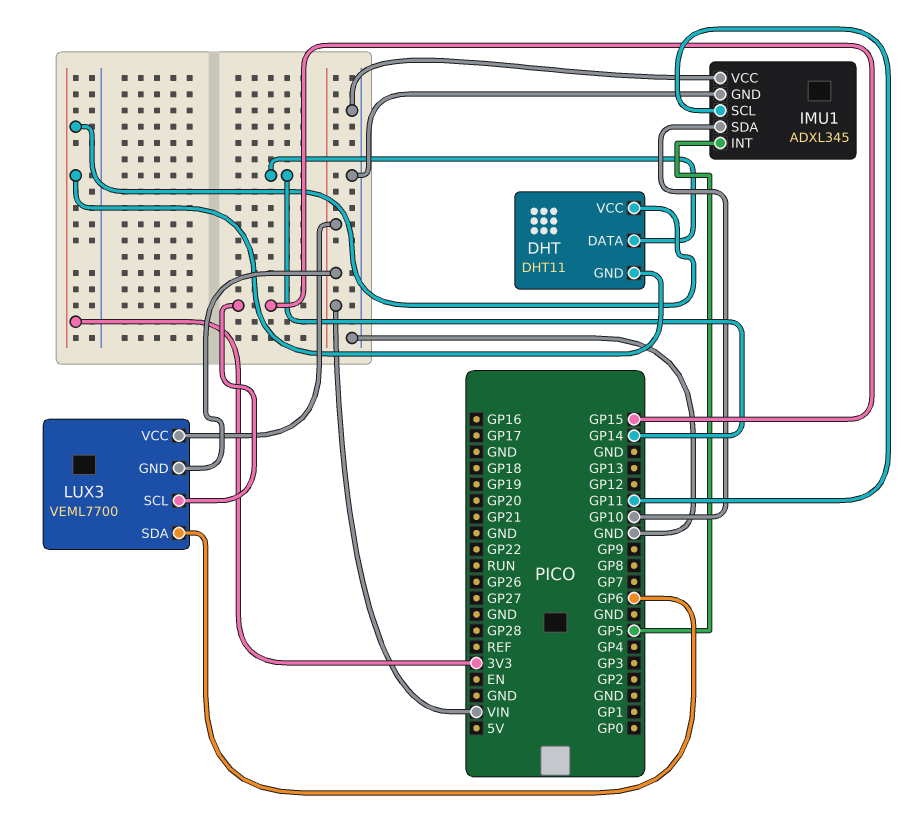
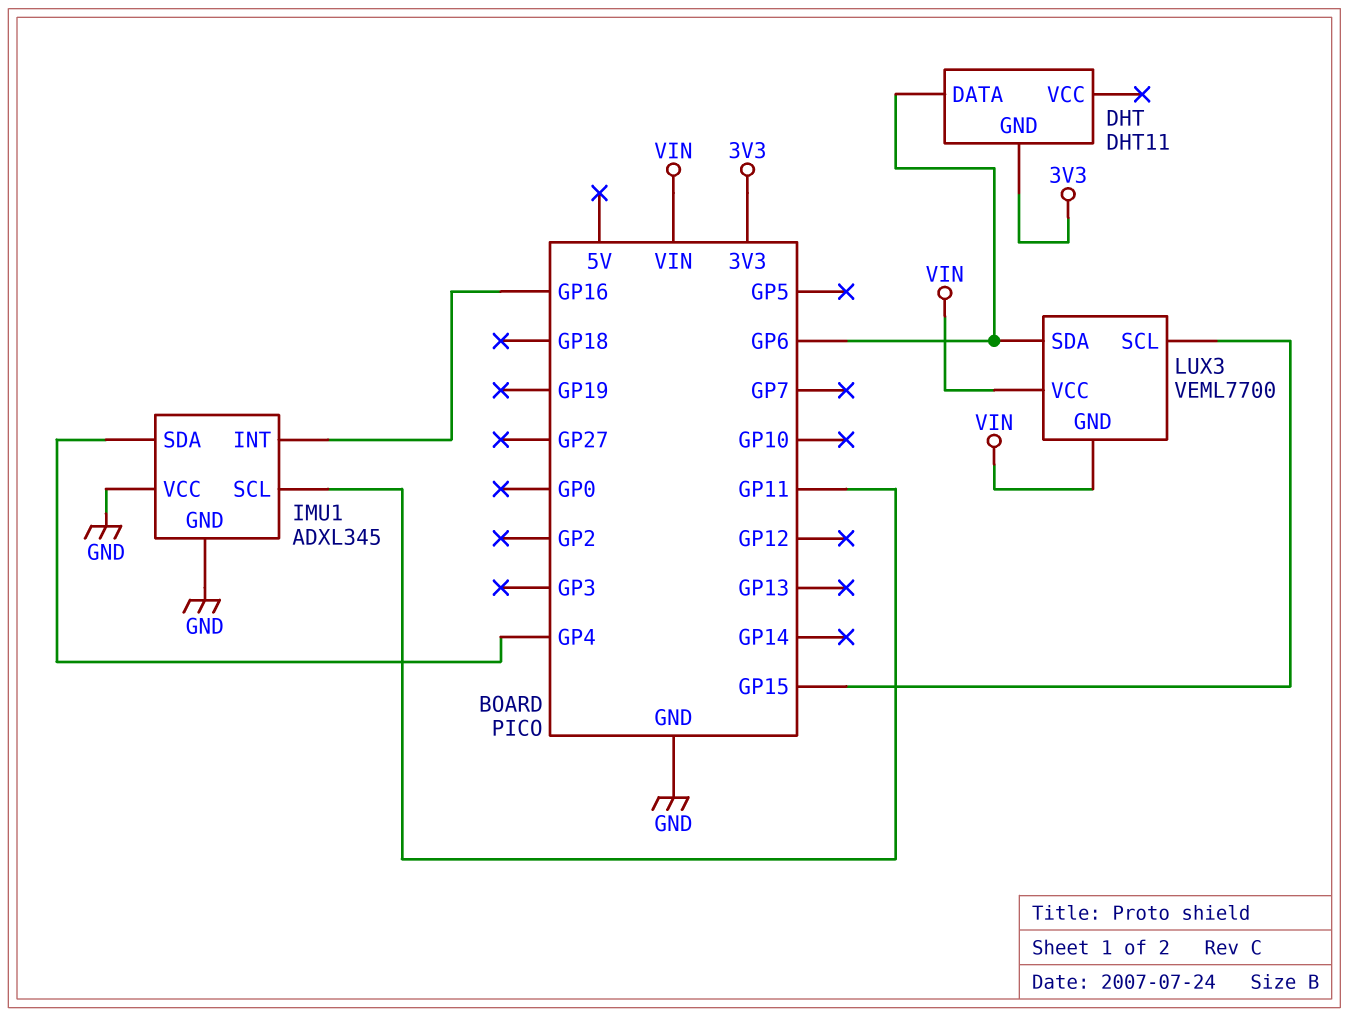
DHT pin DATA: GP14 -> GP6
DHT pin VCC: 3V3 -> none
IMU1 pin INT: GP5 -> GP16
IMU1 pin SDA: GP10 -> GP4

